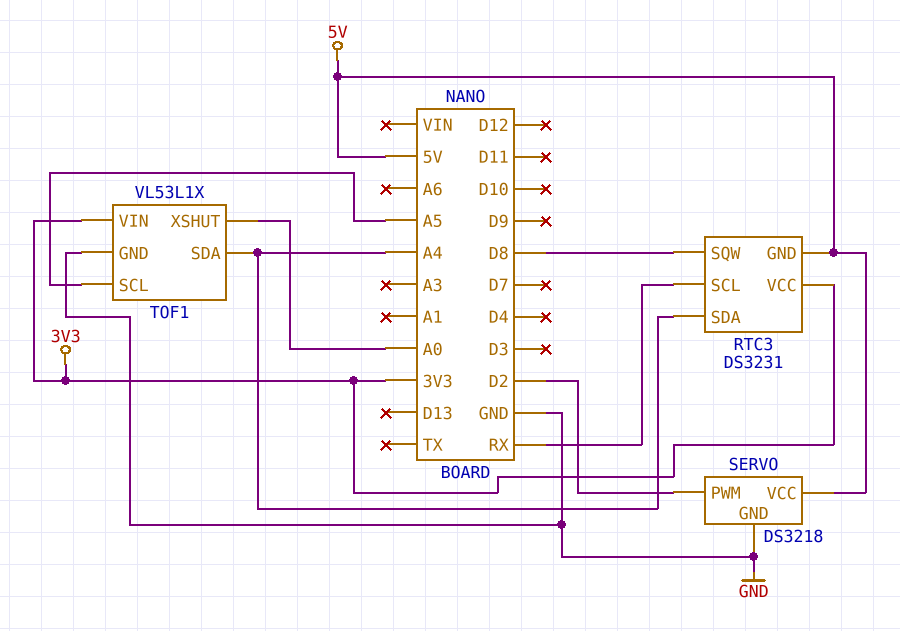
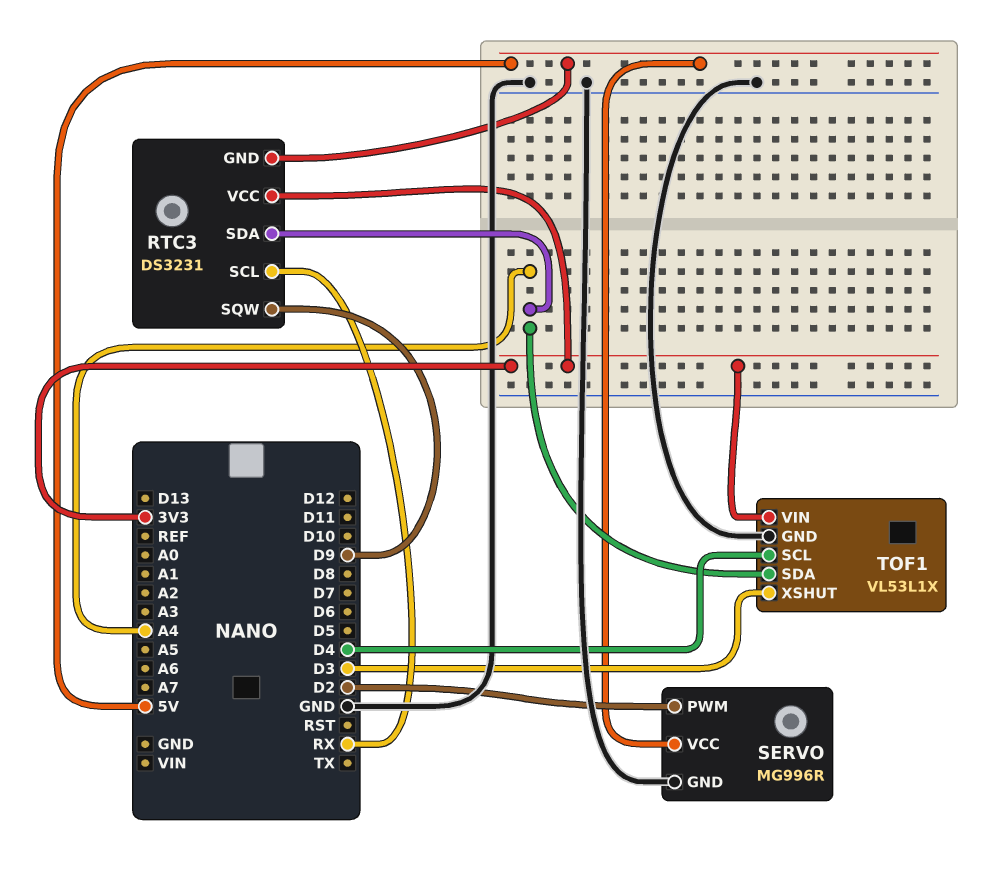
RTC3 pin SQW: D8 -> D9
SERVO: DS3218 -> MG996R
TOF1 pin SCL: A5 -> D4
TOF1 pin XSHUT: A0 -> D3

